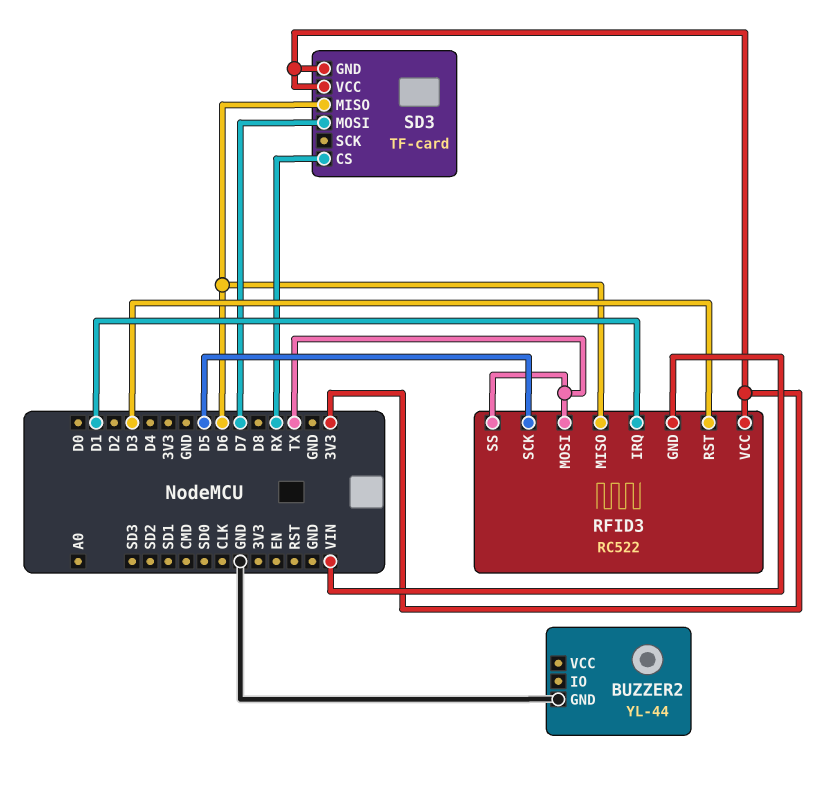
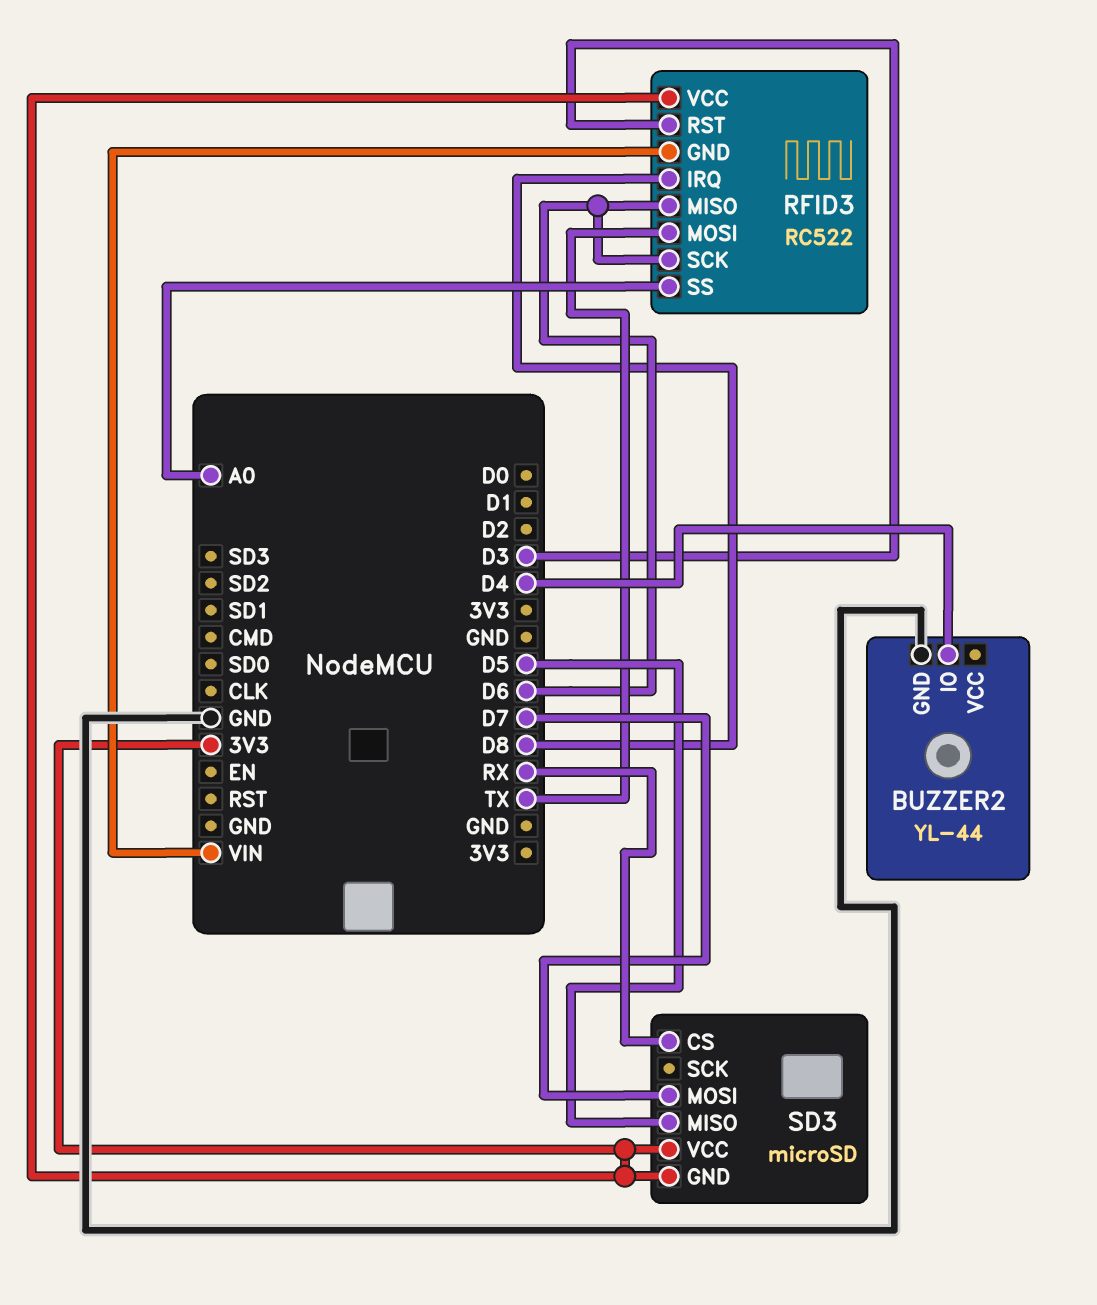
BUZZER2 pin IO: none -> D4
RFID3 pin IRQ: D1 -> D8
RFID3 pin SCK: D5 -> D6
RFID3 pin SS: TX -> A0
SD3: TF-card -> microSD
SD3 pin MISO: D6 -> D5

